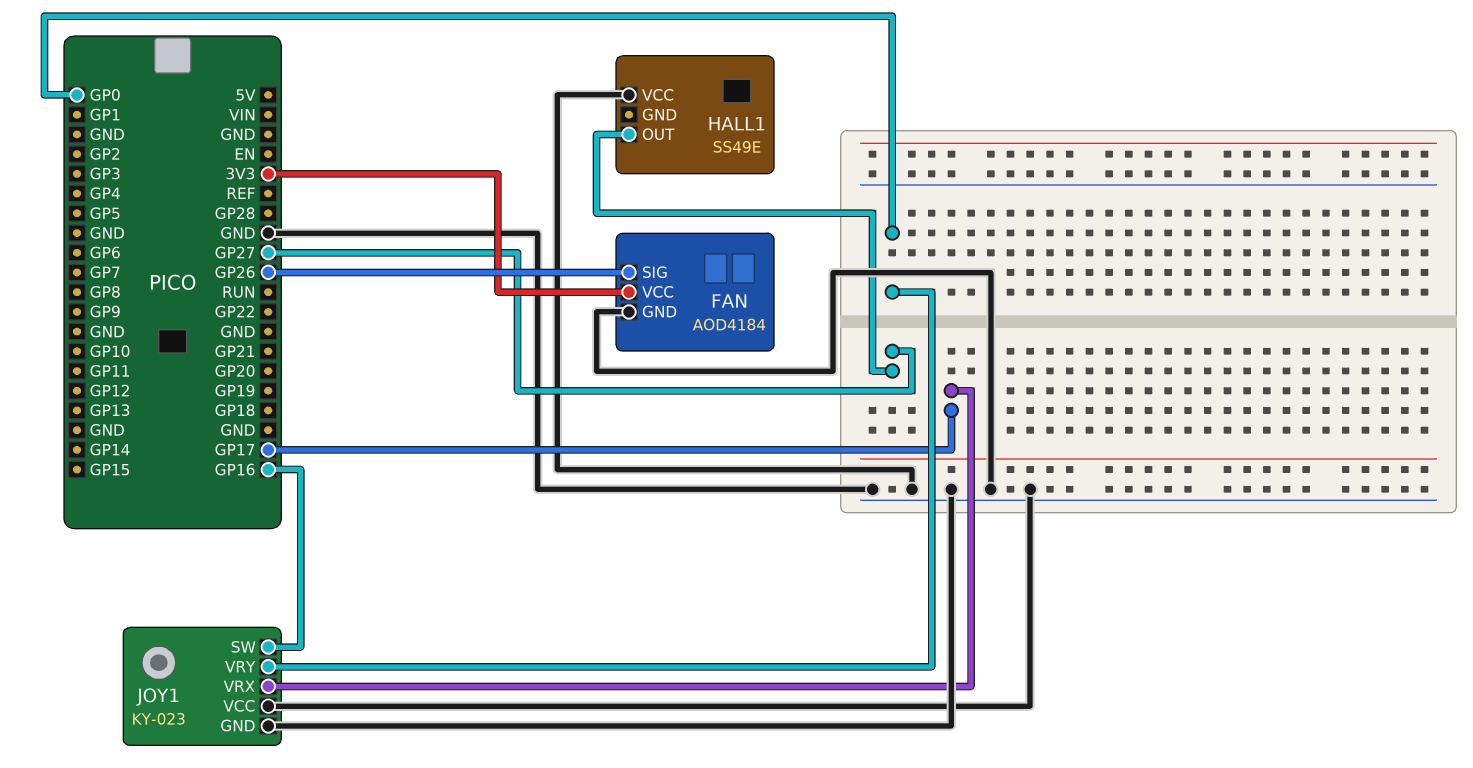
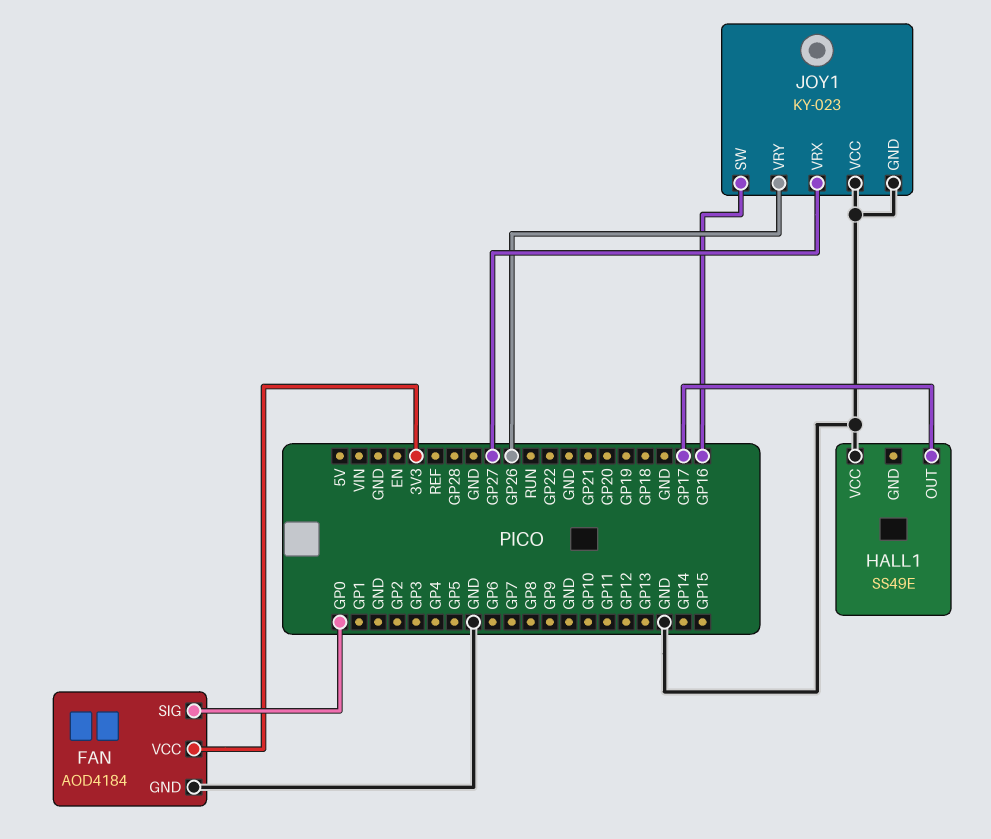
FAN pin SIG: GP26 -> GP0
HALL1 pin OUT: GP27 -> GP17
JOY1 pin VRX: GP17 -> GP27
JOY1 pin VRY: GP0 -> GP26

